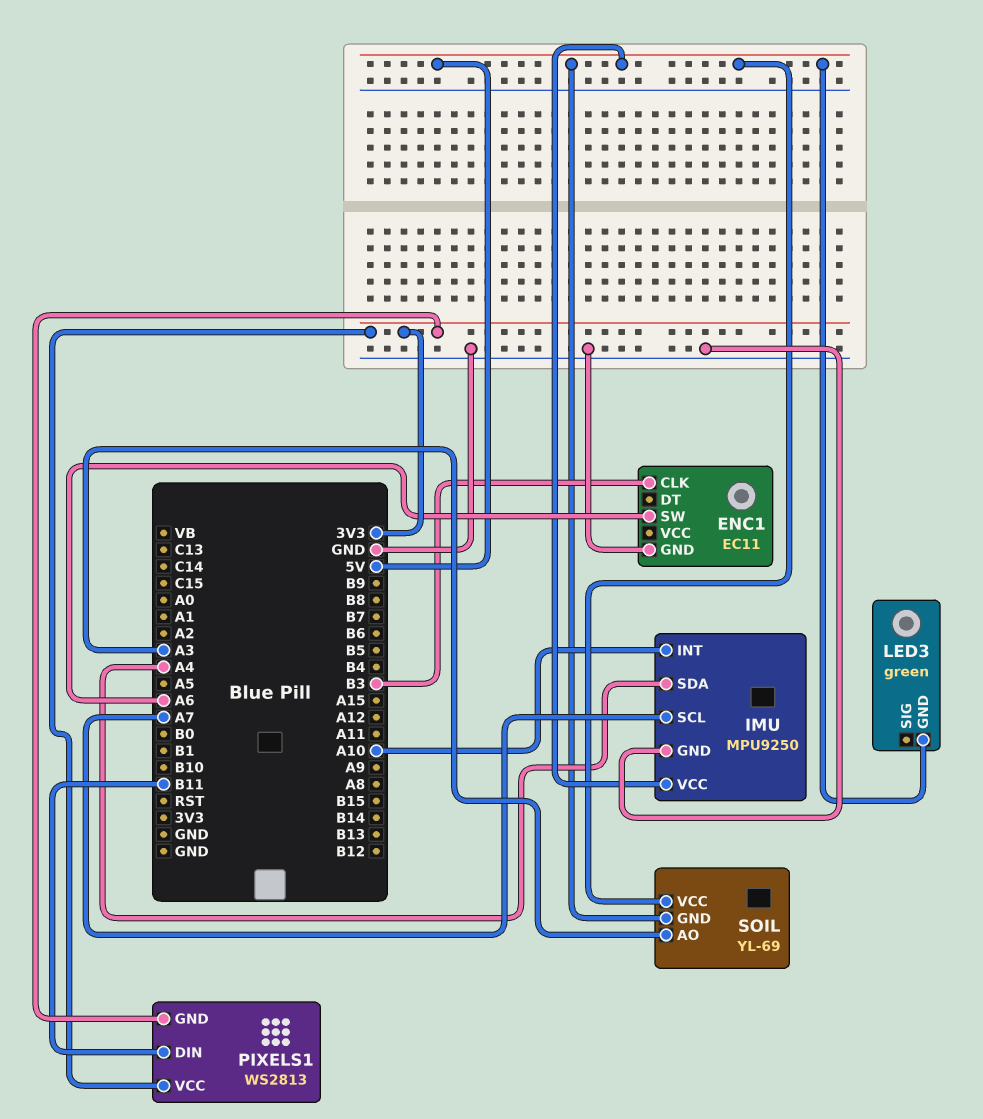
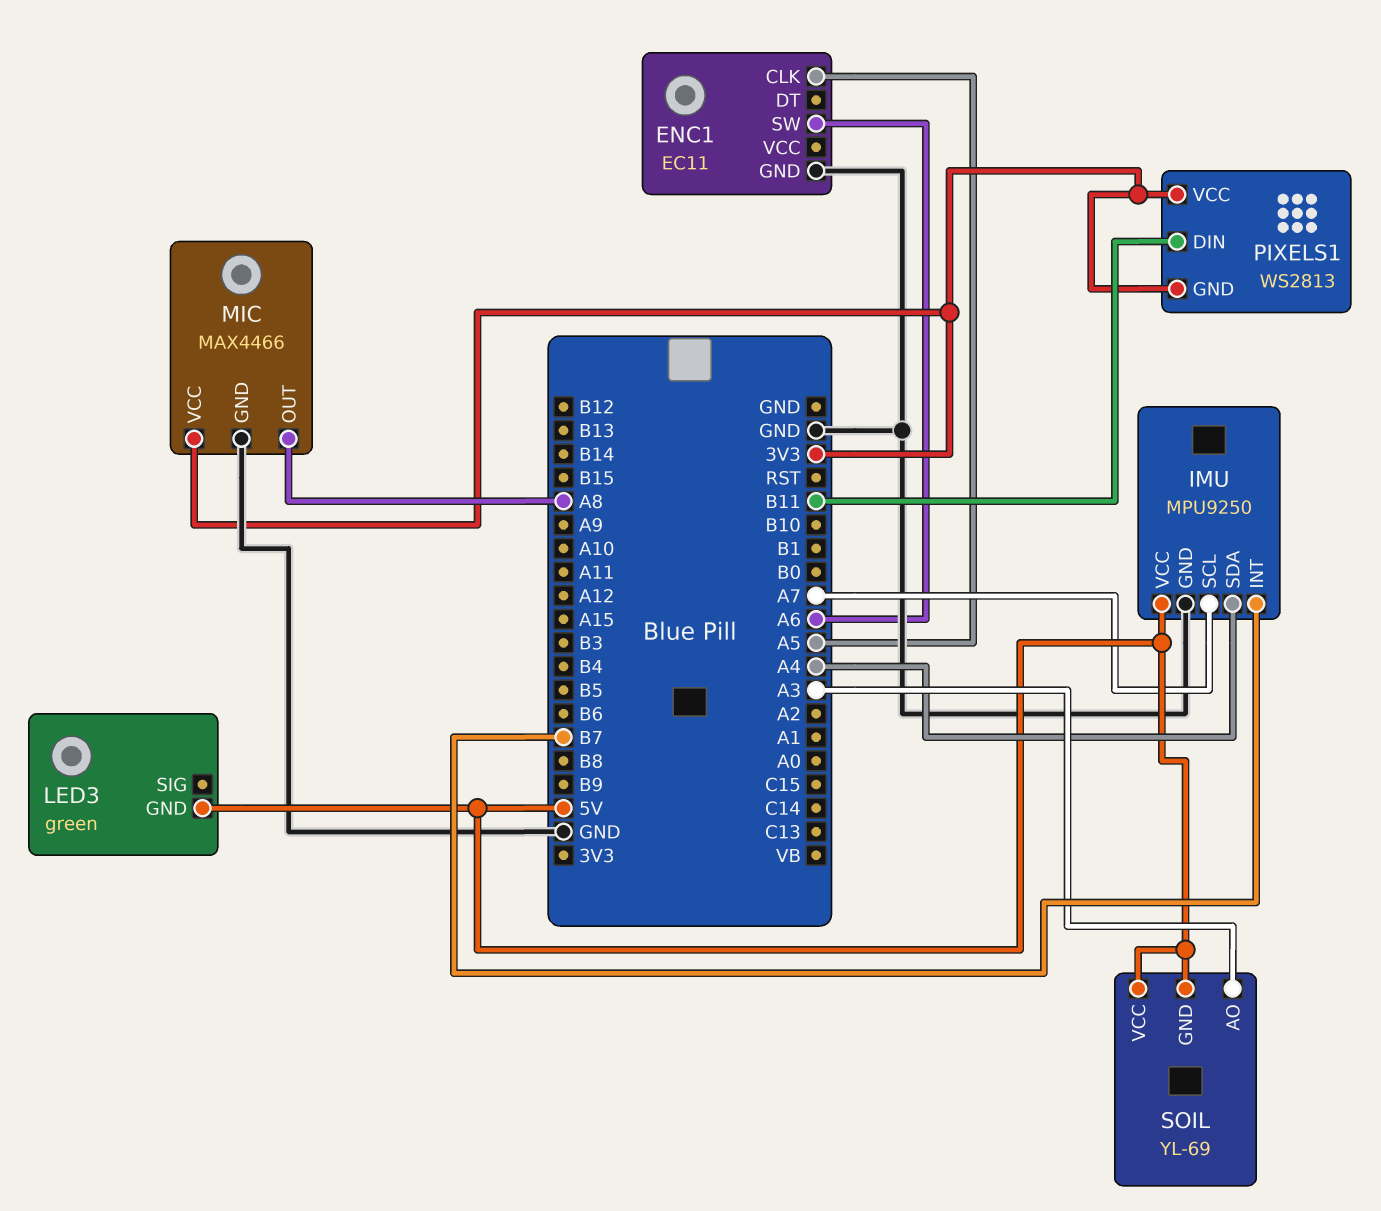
ENC1 pin CLK: B3 -> A5
IMU pin INT: A10 -> B7
MIC: none -> MAX4466
MIC pin GND: none -> GND
MIC pin OUT: none -> A8
MIC pin VCC: none -> 3V3

